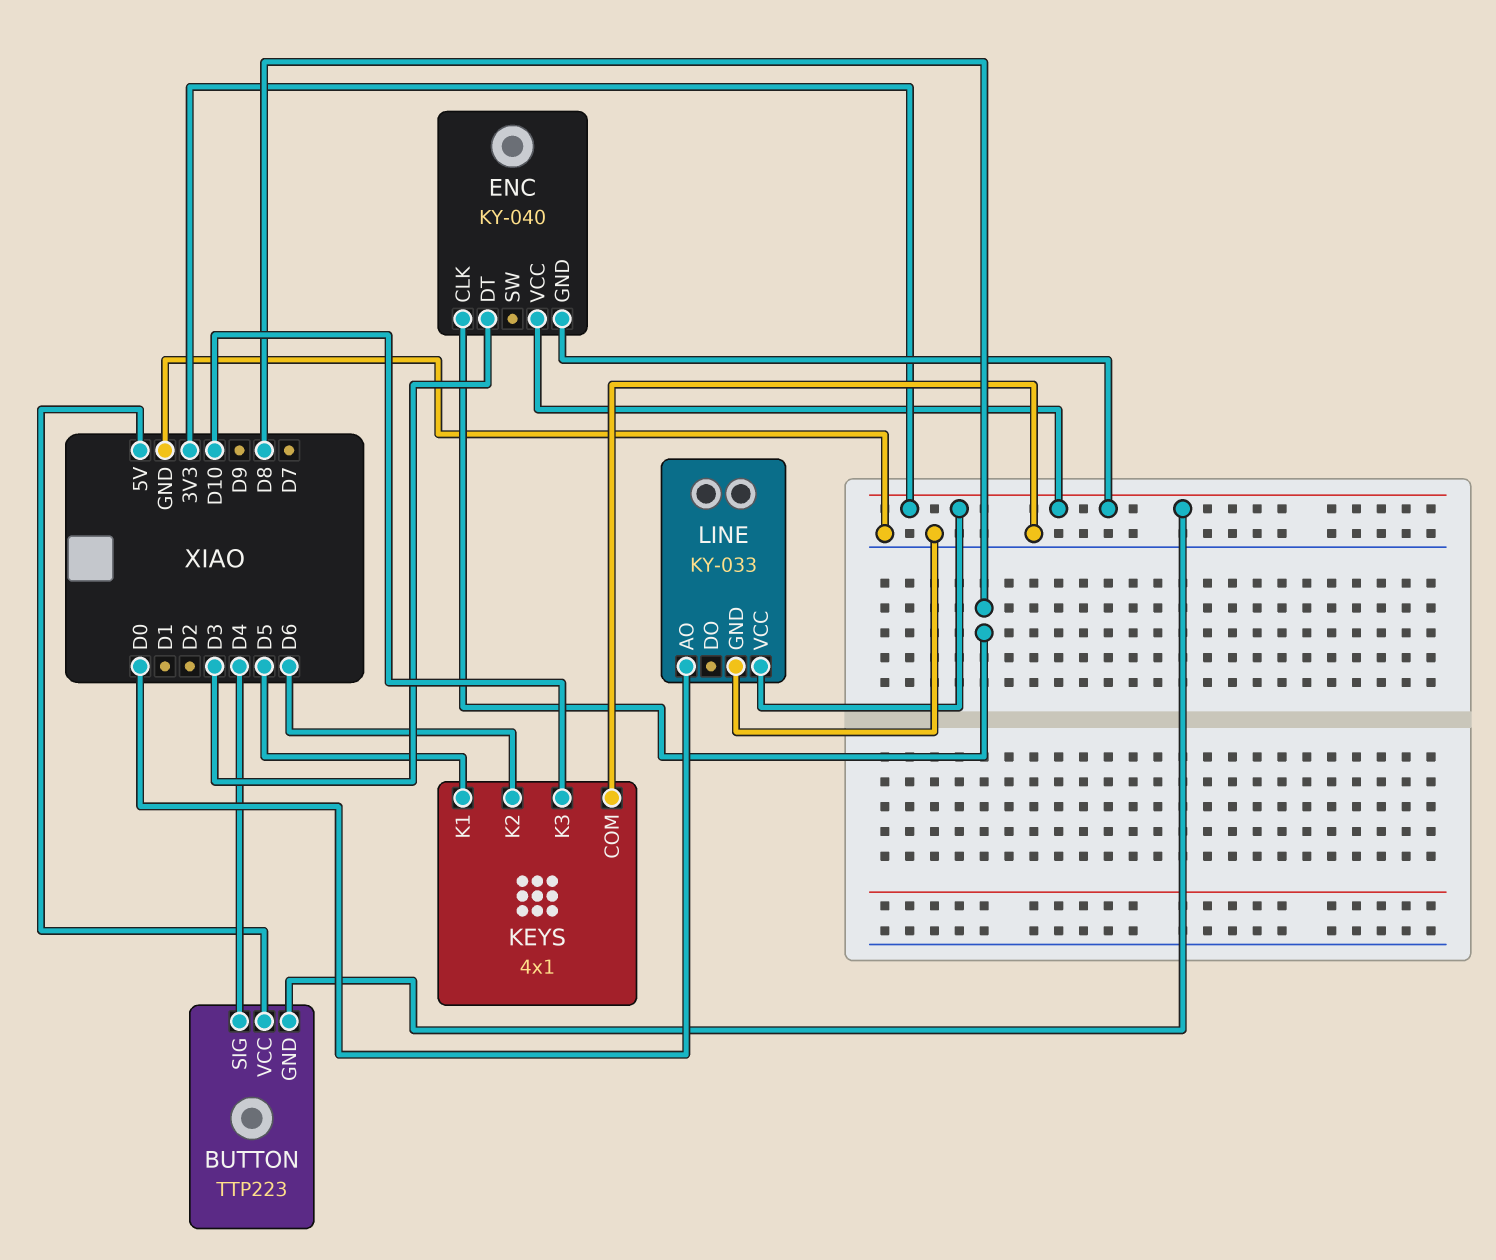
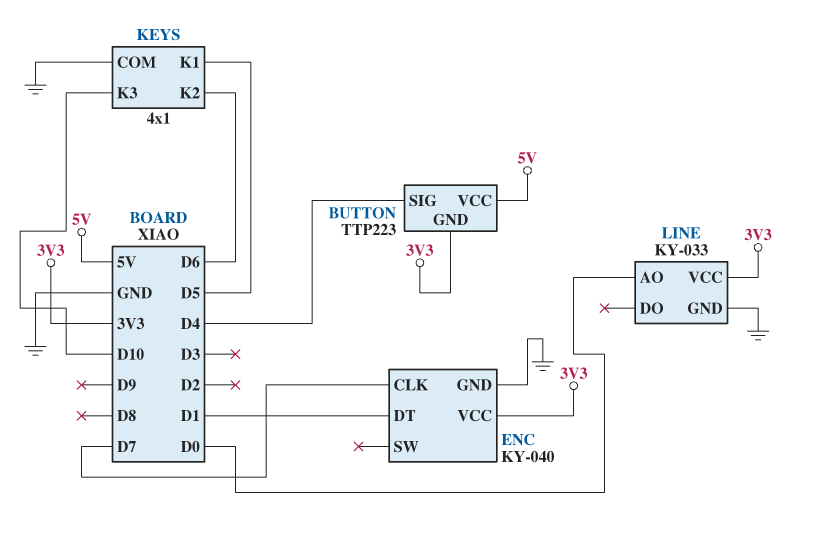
ENC pin CLK: D8 -> D7
ENC pin DT: D3 -> D1
ENC pin GND: 3V3 -> GND

